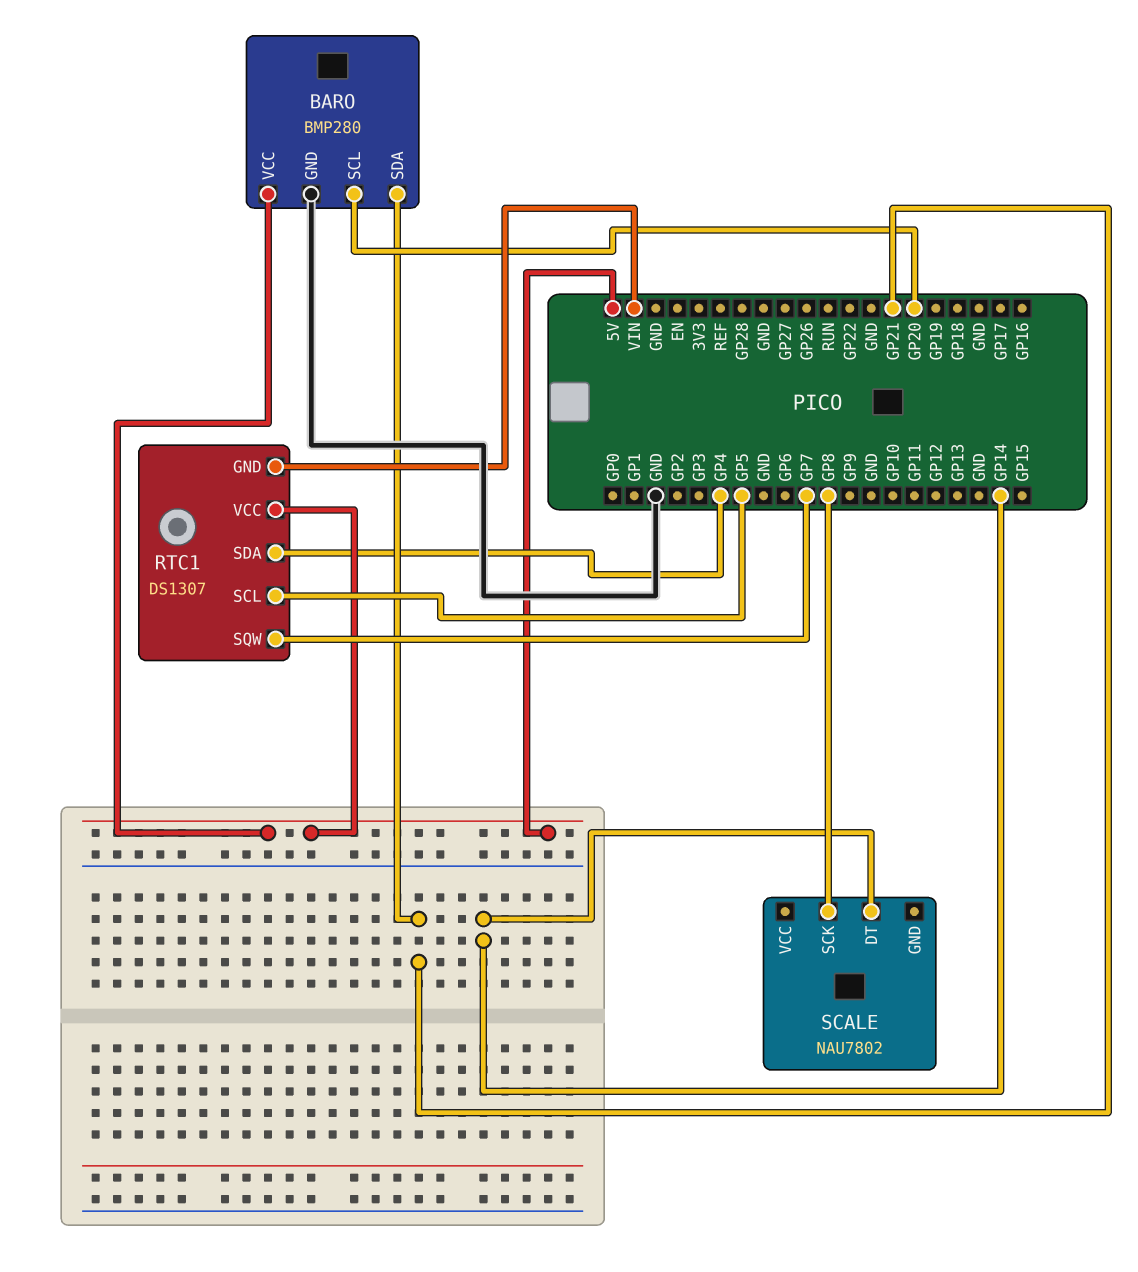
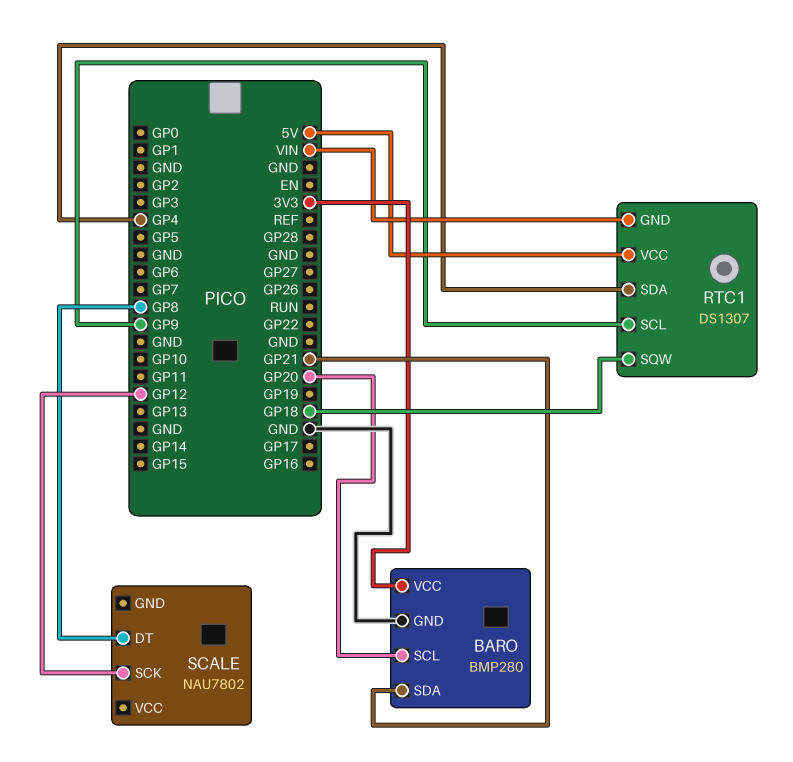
BARO pin VCC: 5V -> 3V3
RTC1 pin SCL: GP5 -> GP9
RTC1 pin SQW: GP7 -> GP18
SCALE pin DT: GP14 -> GP8
SCALE pin SCK: GP8 -> GP12

